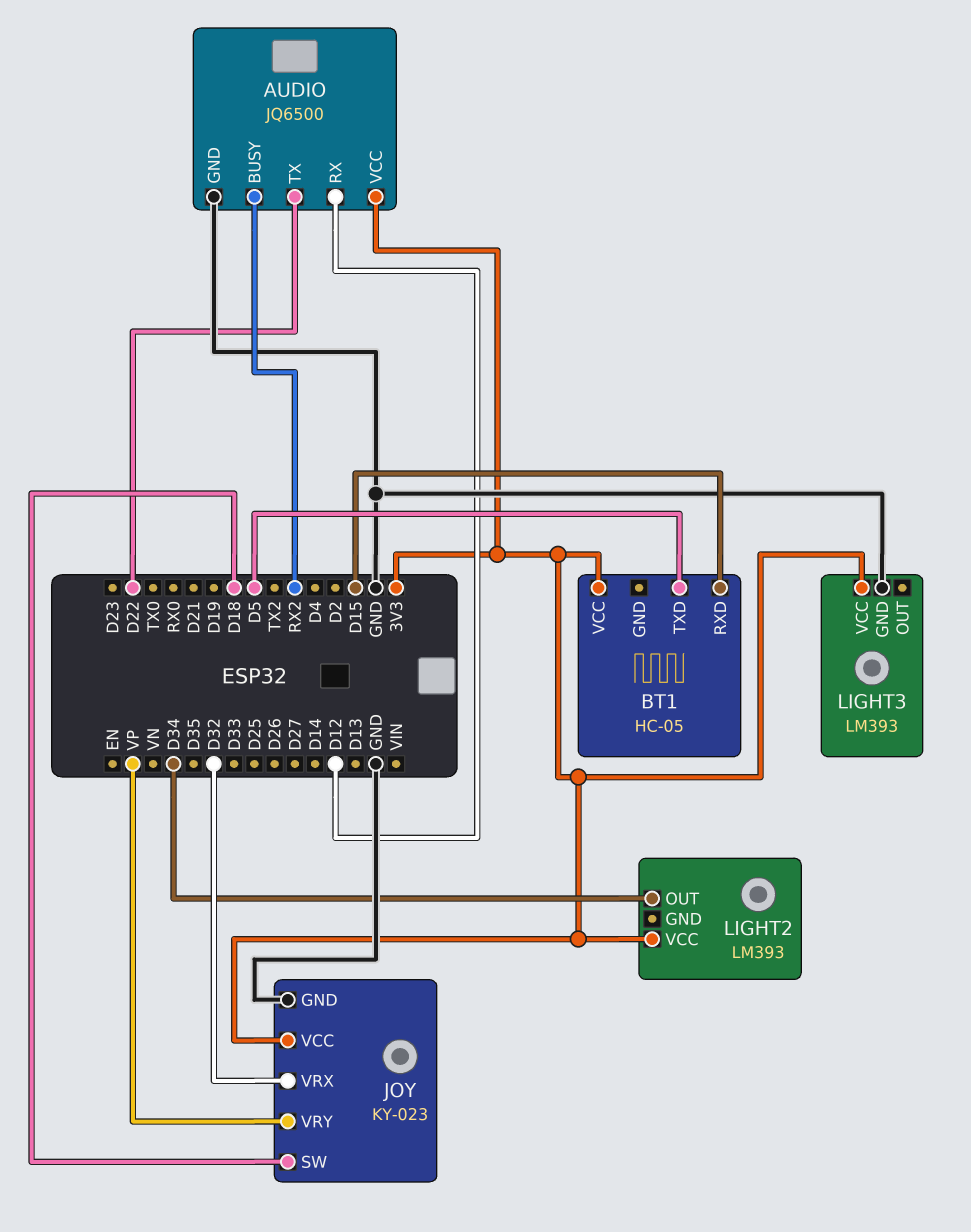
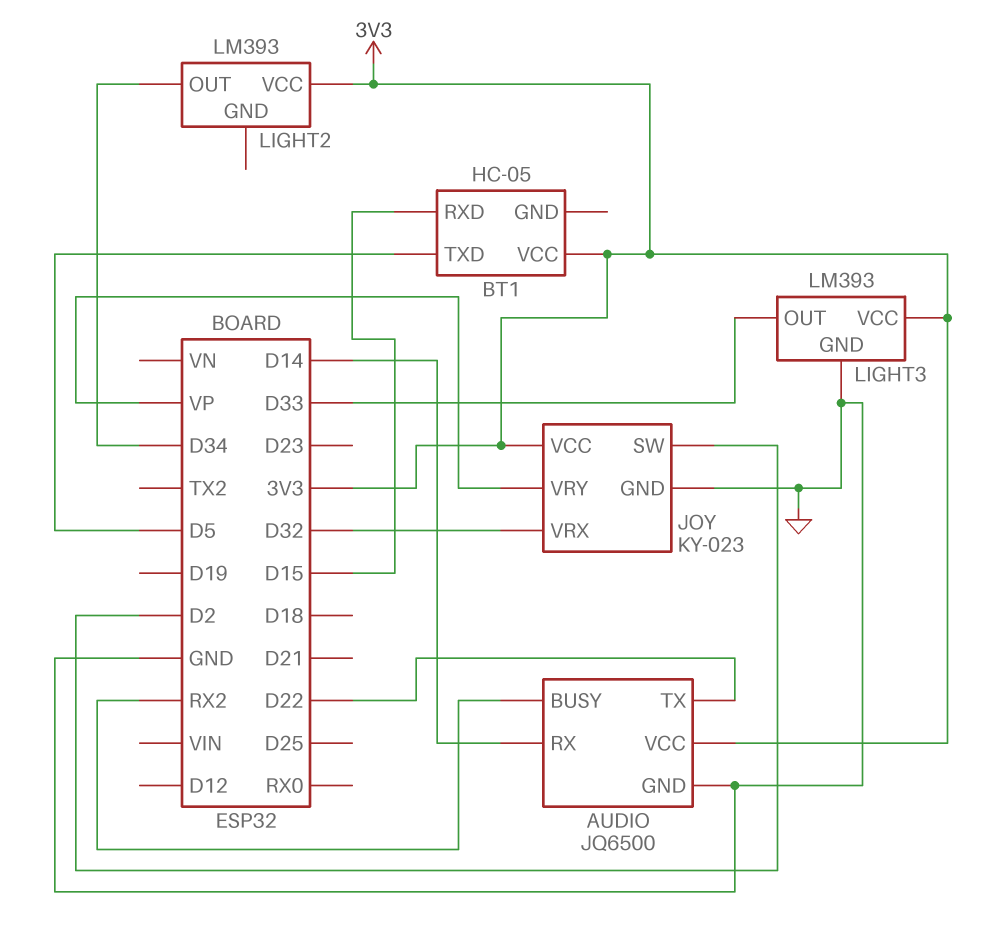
AUDIO pin RX: D12 -> D14
JOY pin SW: D18 -> D2
LIGHT3 pin OUT: none -> D33

